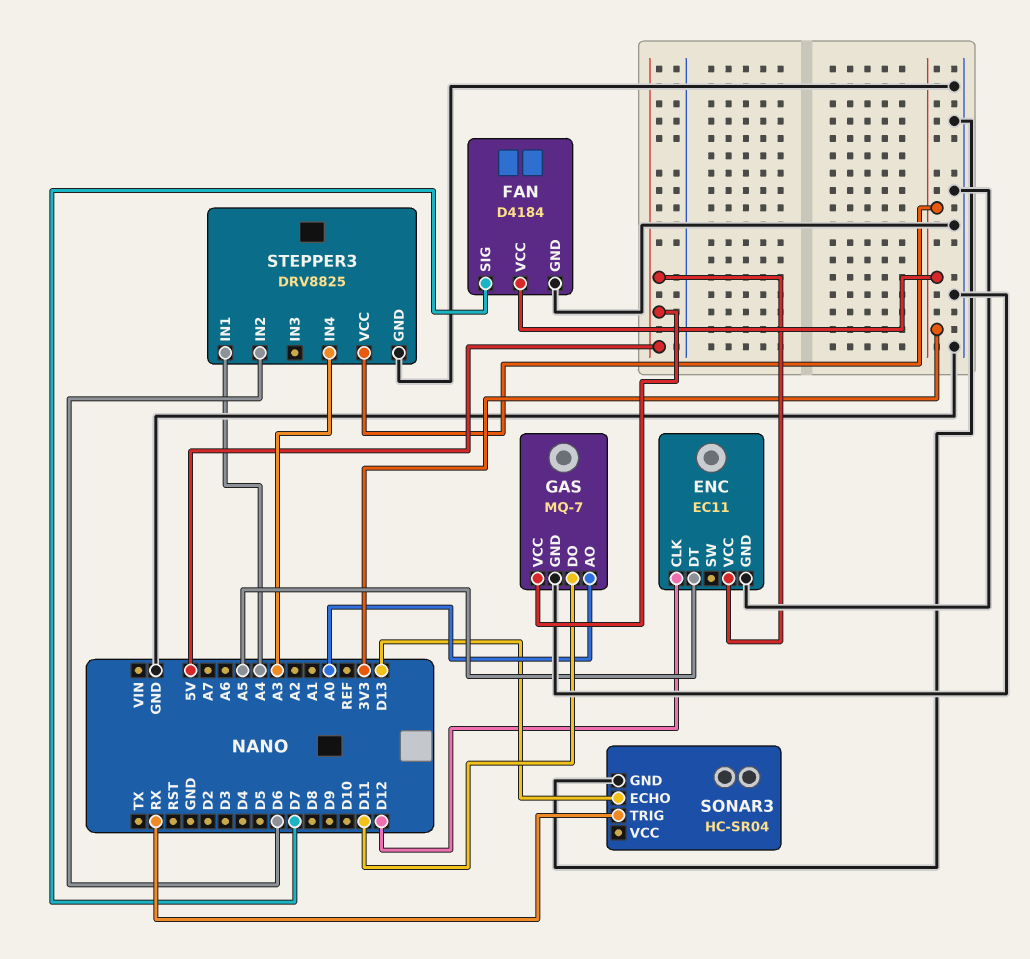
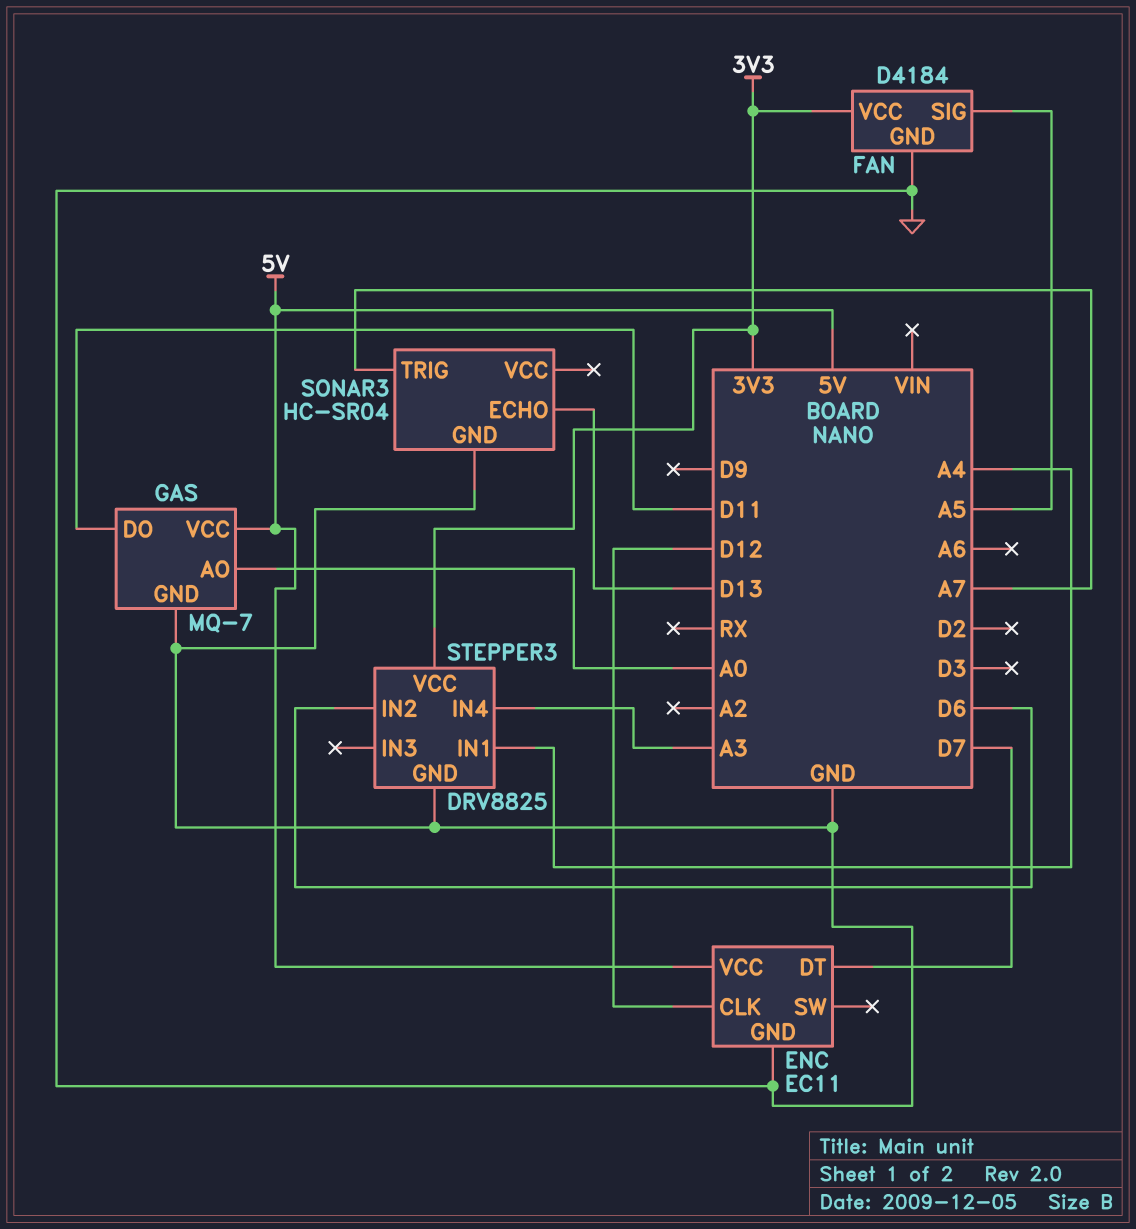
ENC pin DT: A5 -> D7
FAN pin SIG: D7 -> A5
SONAR3 pin TRIG: RX -> A7

